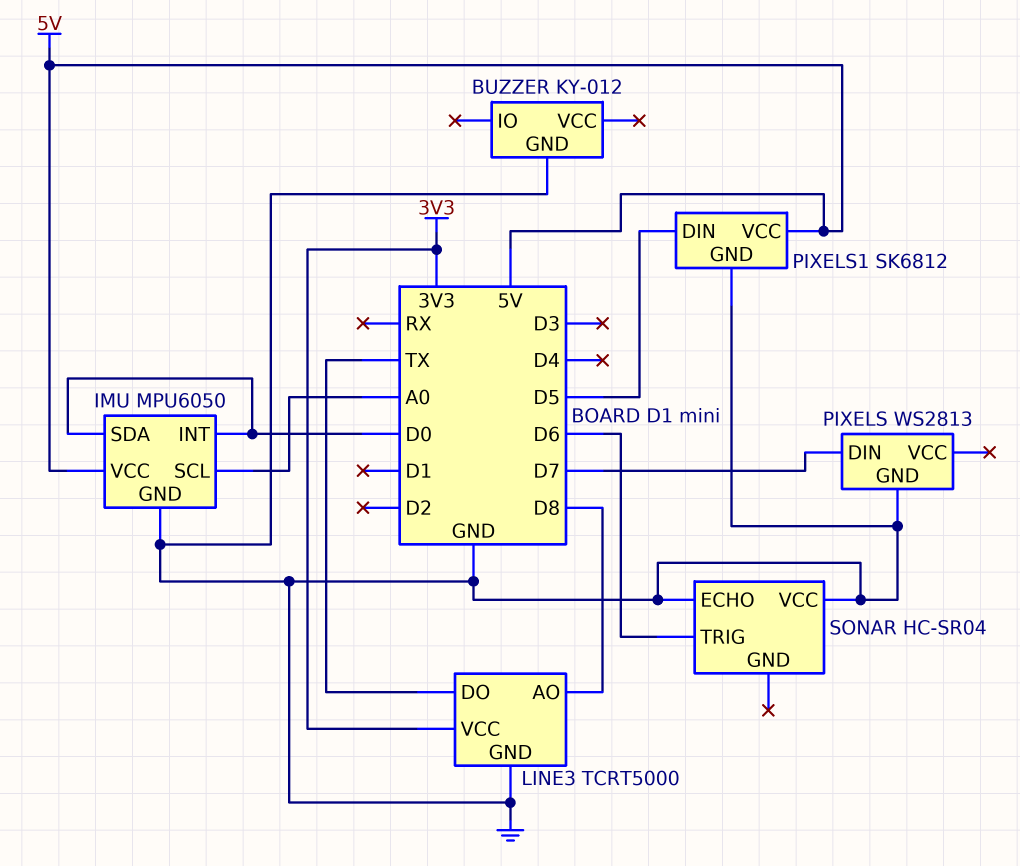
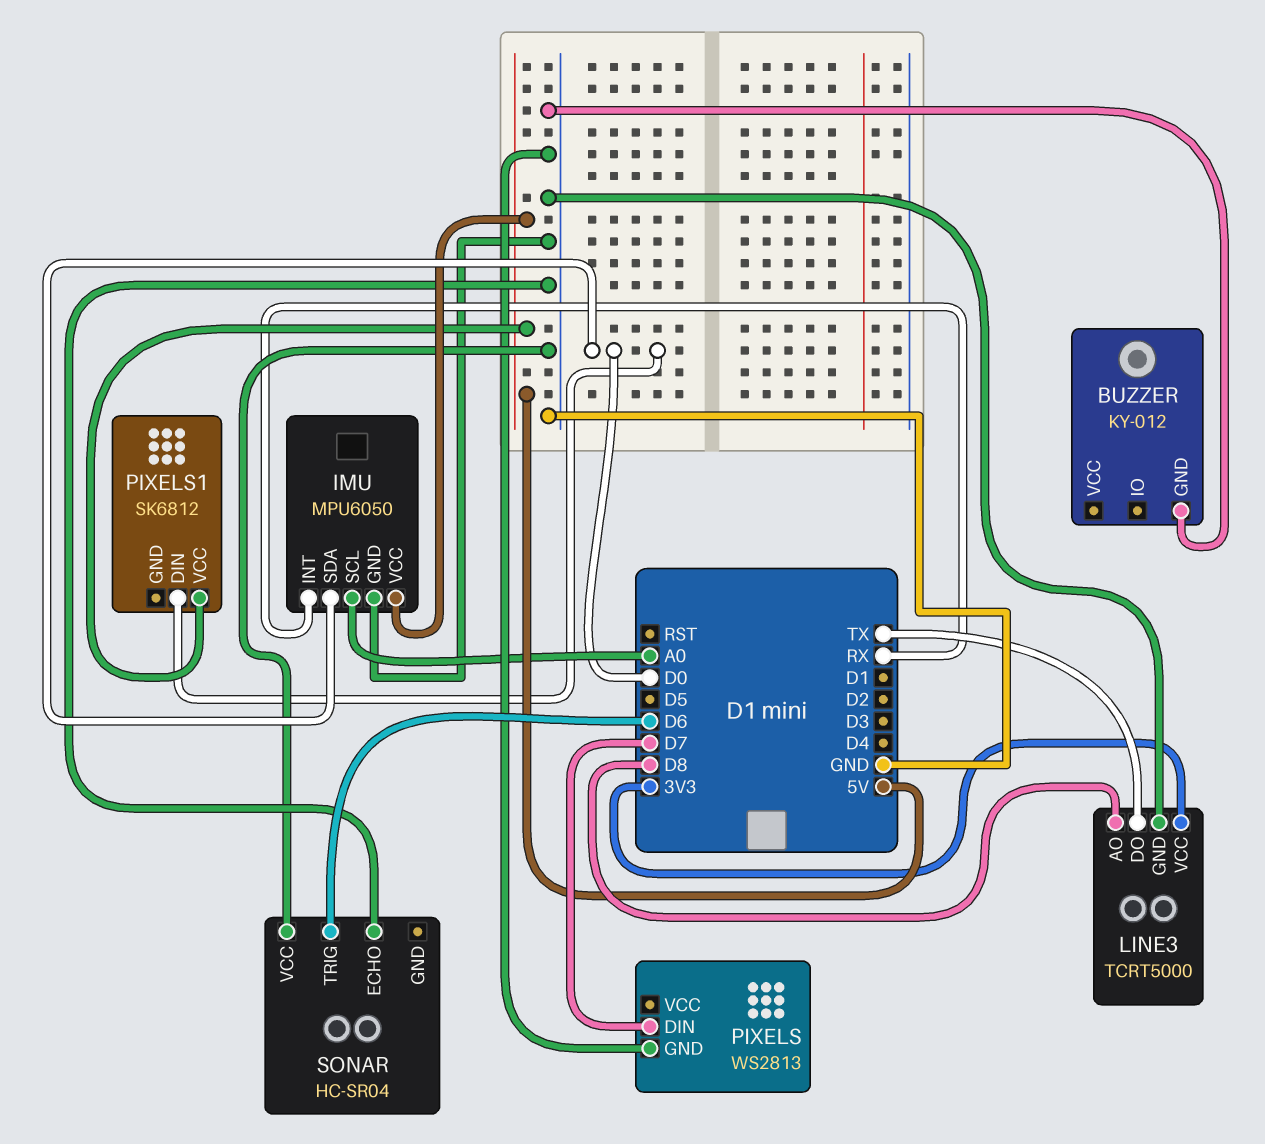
IMU pin INT: D0 -> RX
PIXELS1 pin DIN: D5 -> D0
PIXELS1 pin GND: GND -> none

